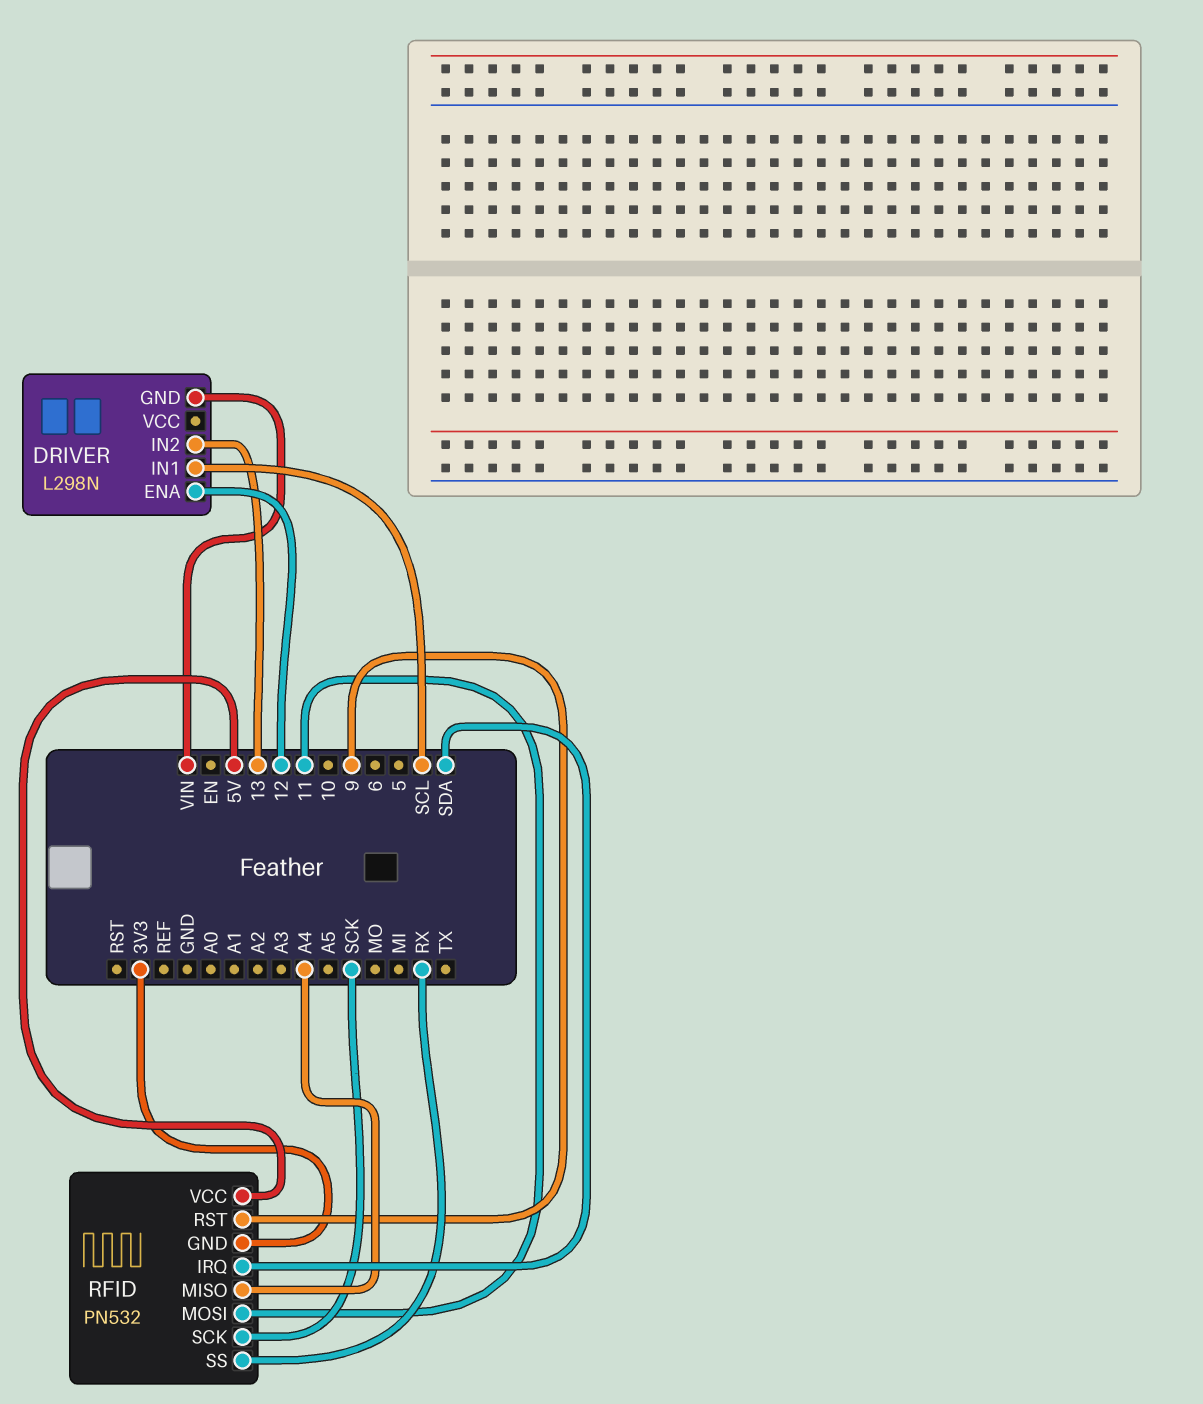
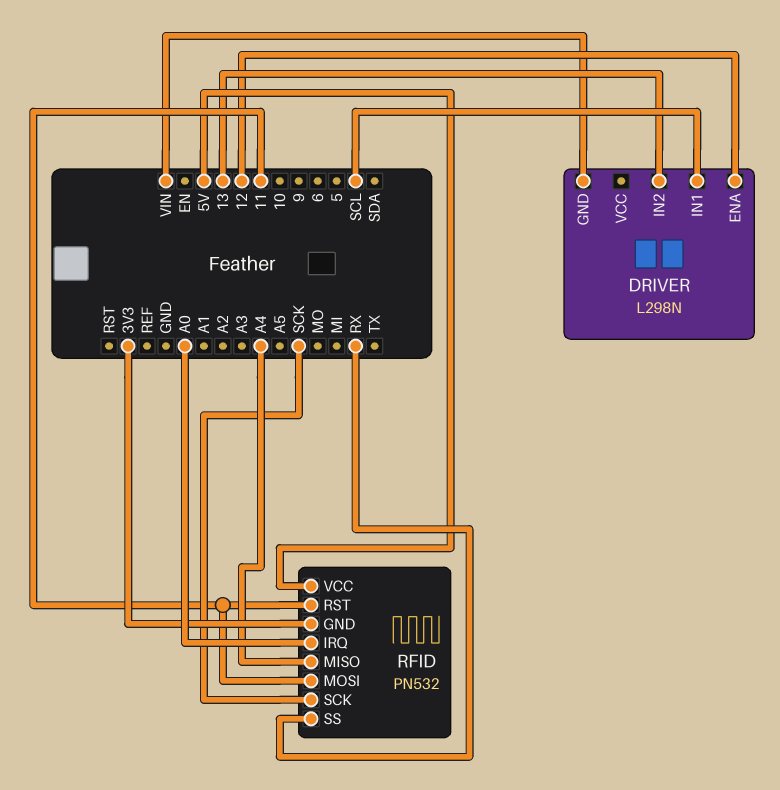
RFID pin IRQ: SDA -> A0
RFID pin RST: 9 -> 11

